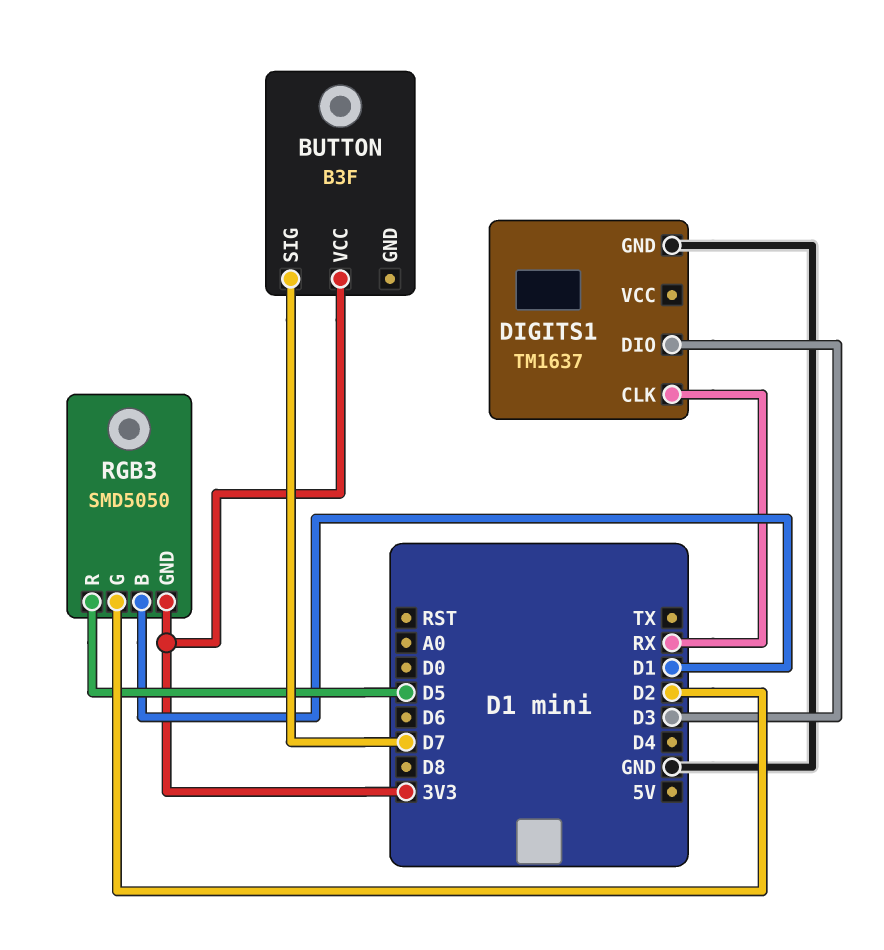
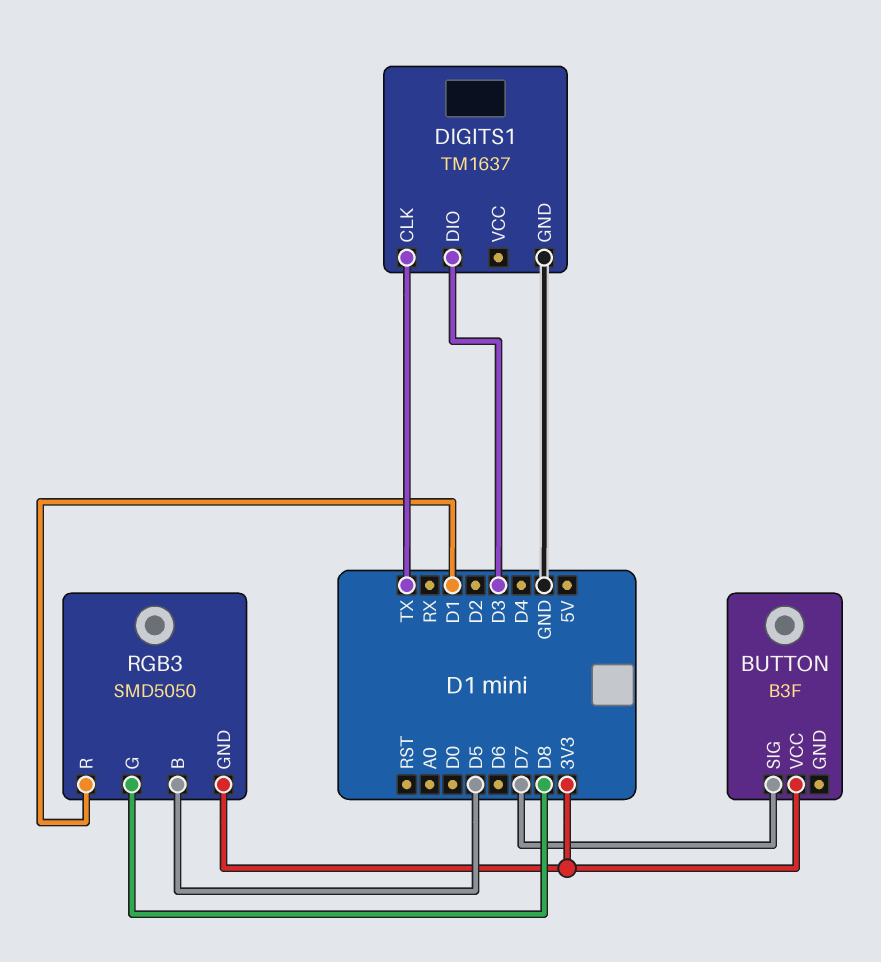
DIGITS1 pin CLK: RX -> TX
RGB3 pin B: D1 -> D5
RGB3 pin G: D2 -> D8
RGB3 pin R: D5 -> D1

